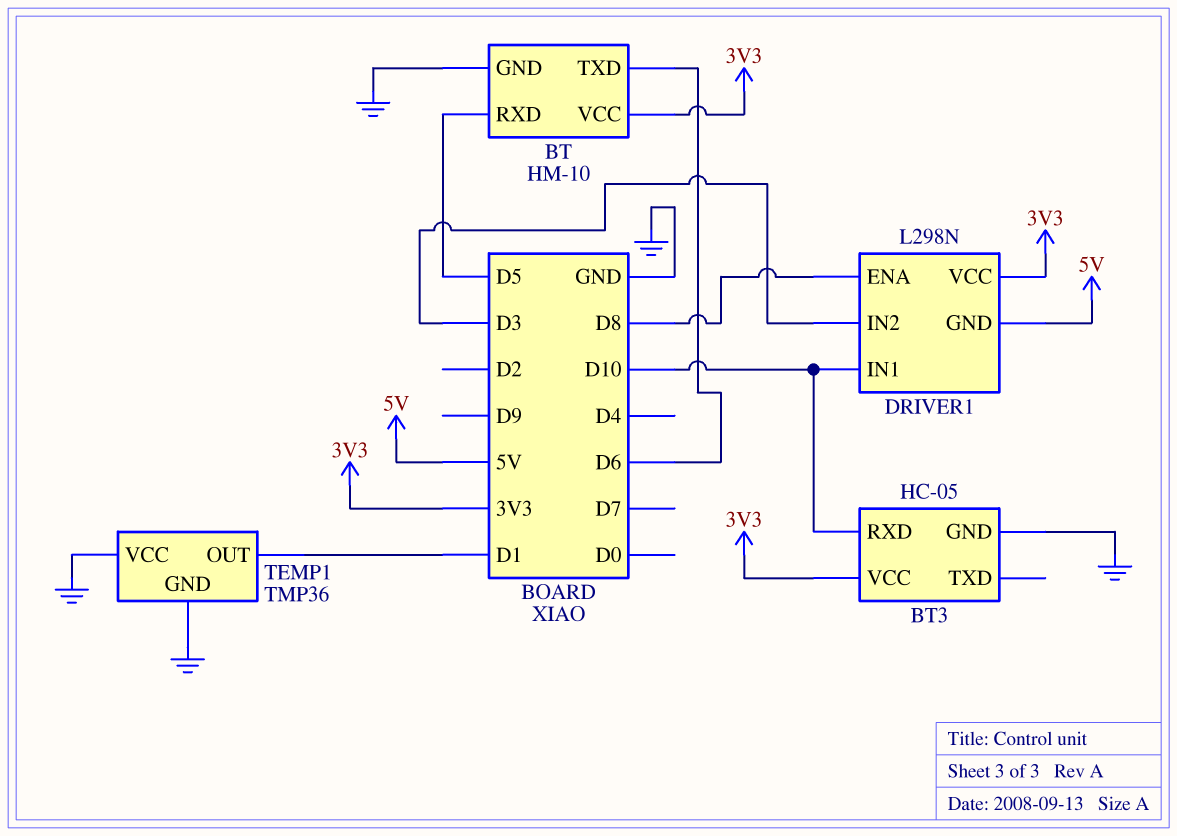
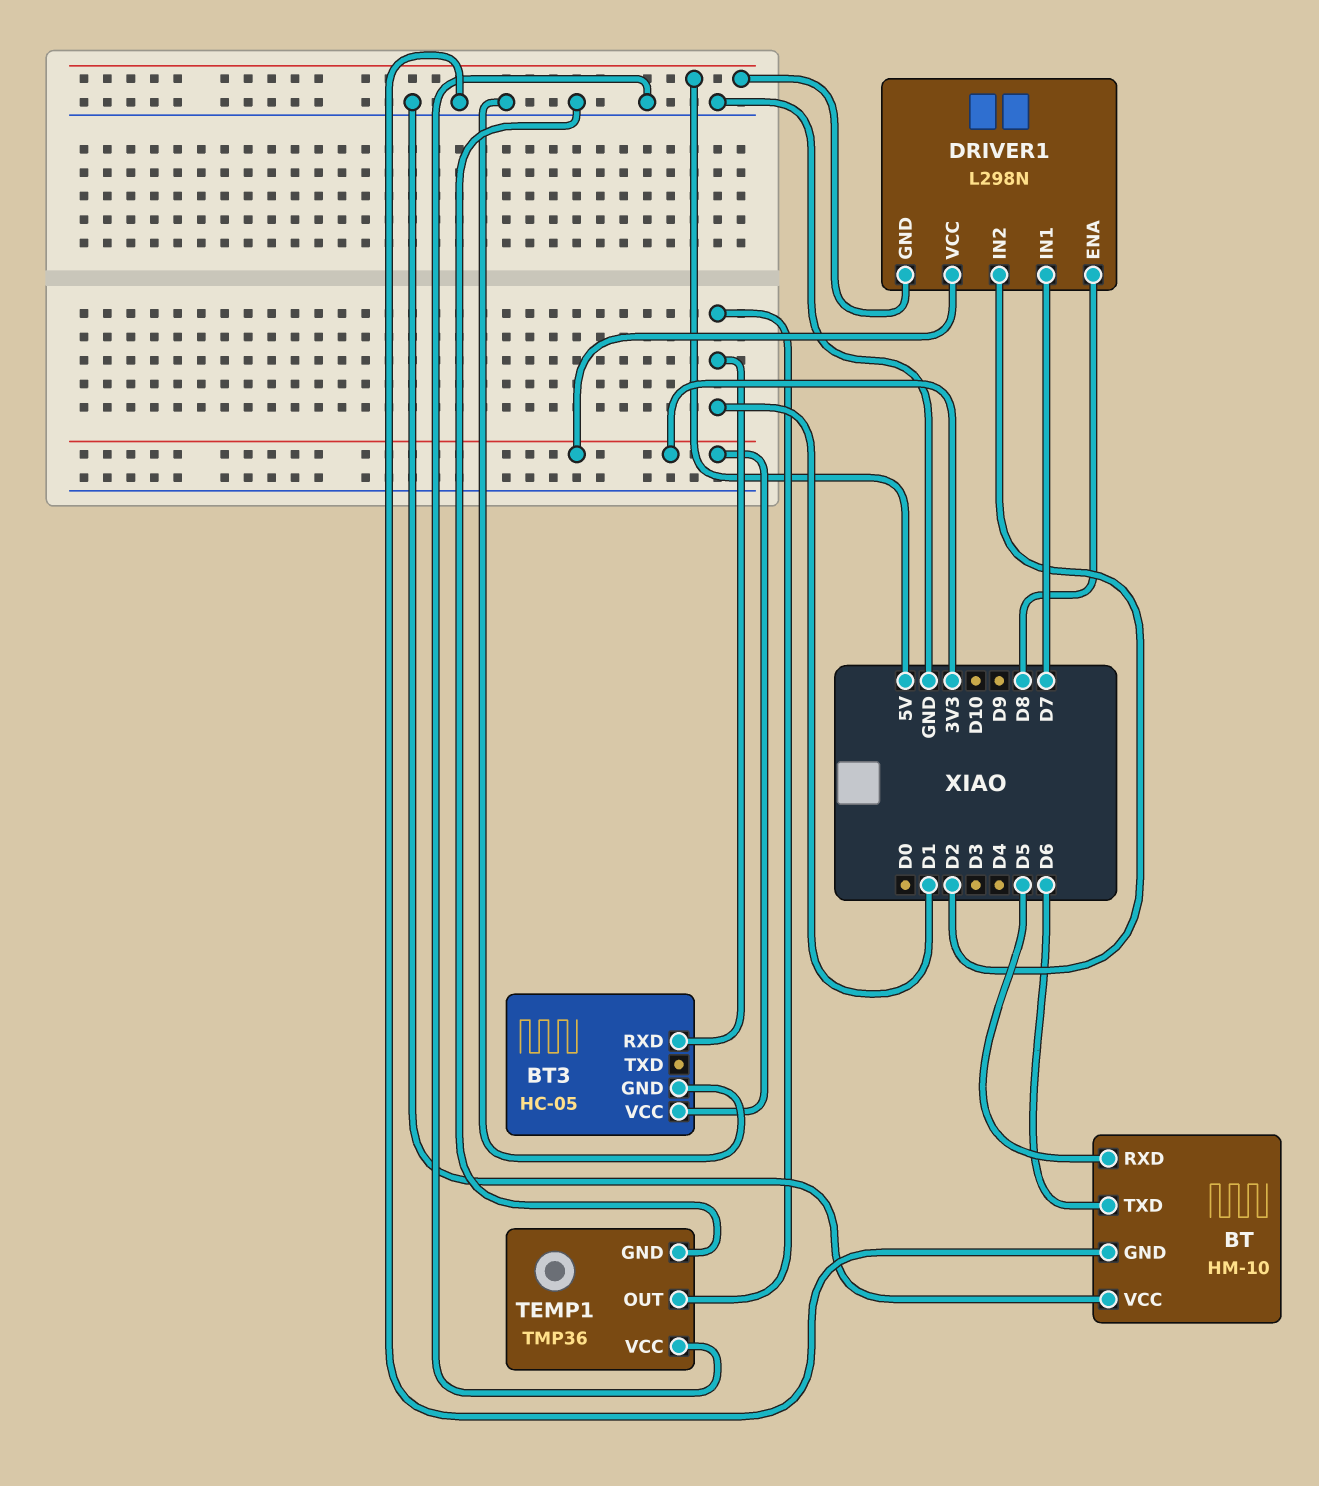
BT pin VCC: 3V3 -> GND
BT3 pin RXD: D10 -> D1
DRIVER1 pin IN1: D10 -> D7
DRIVER1 pin IN2: D3 -> D2

